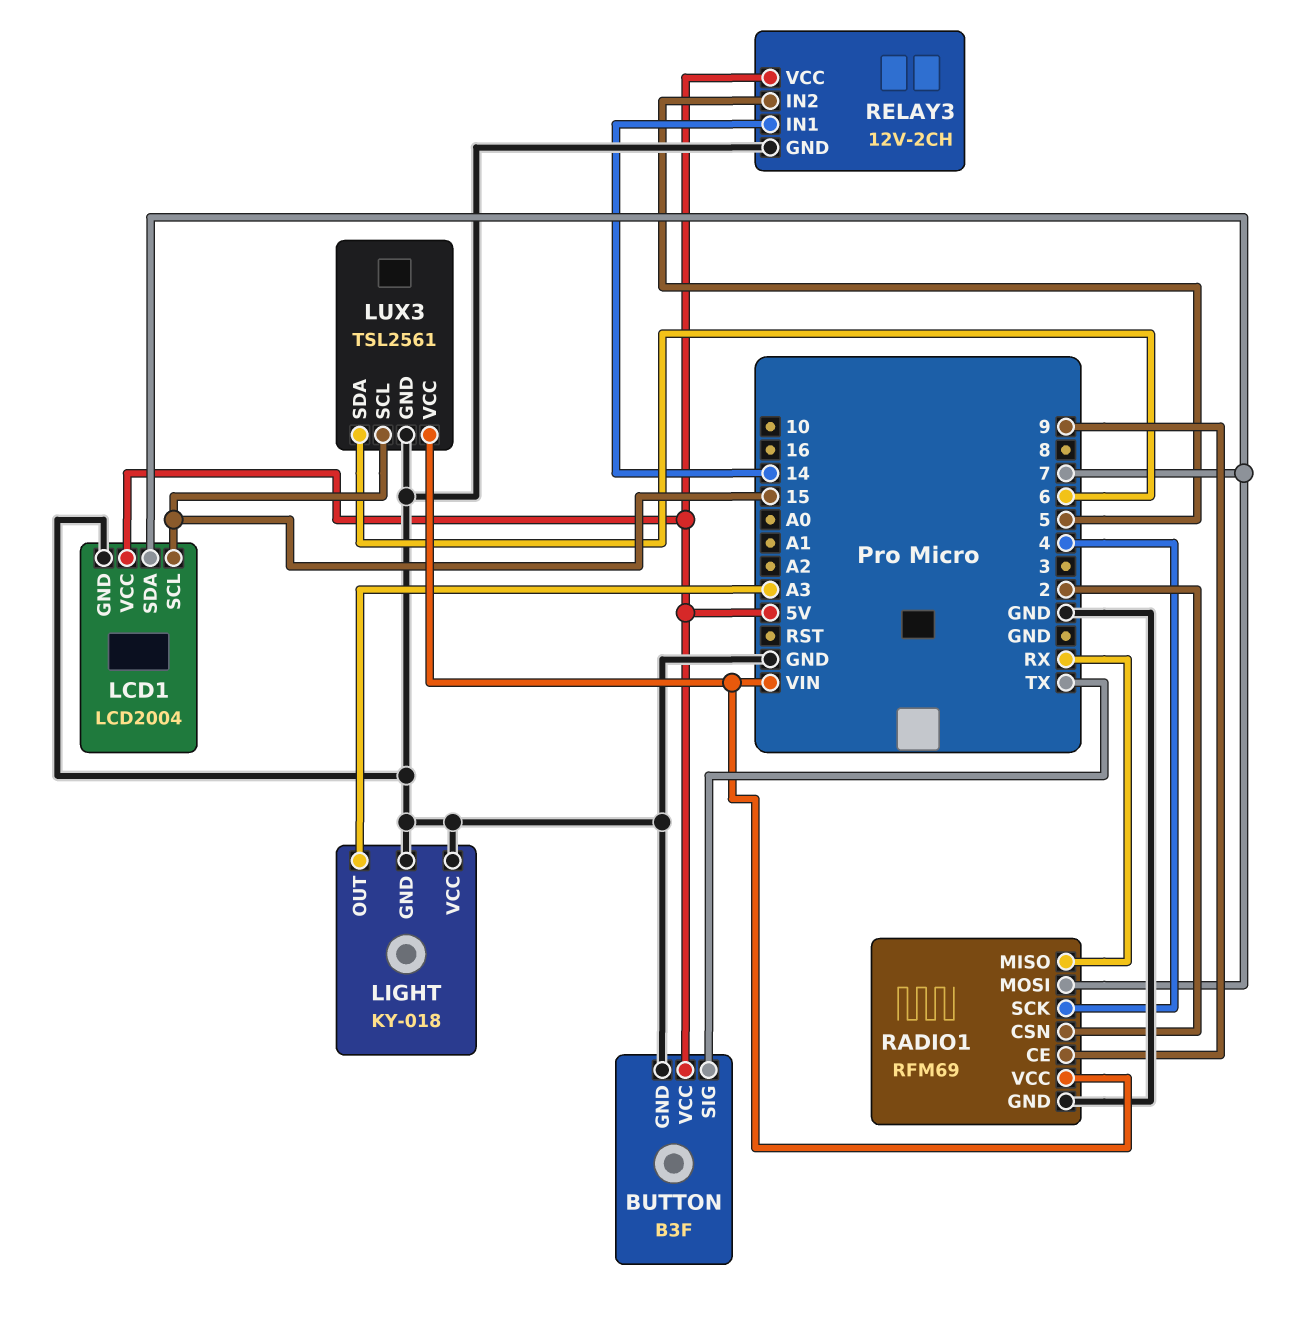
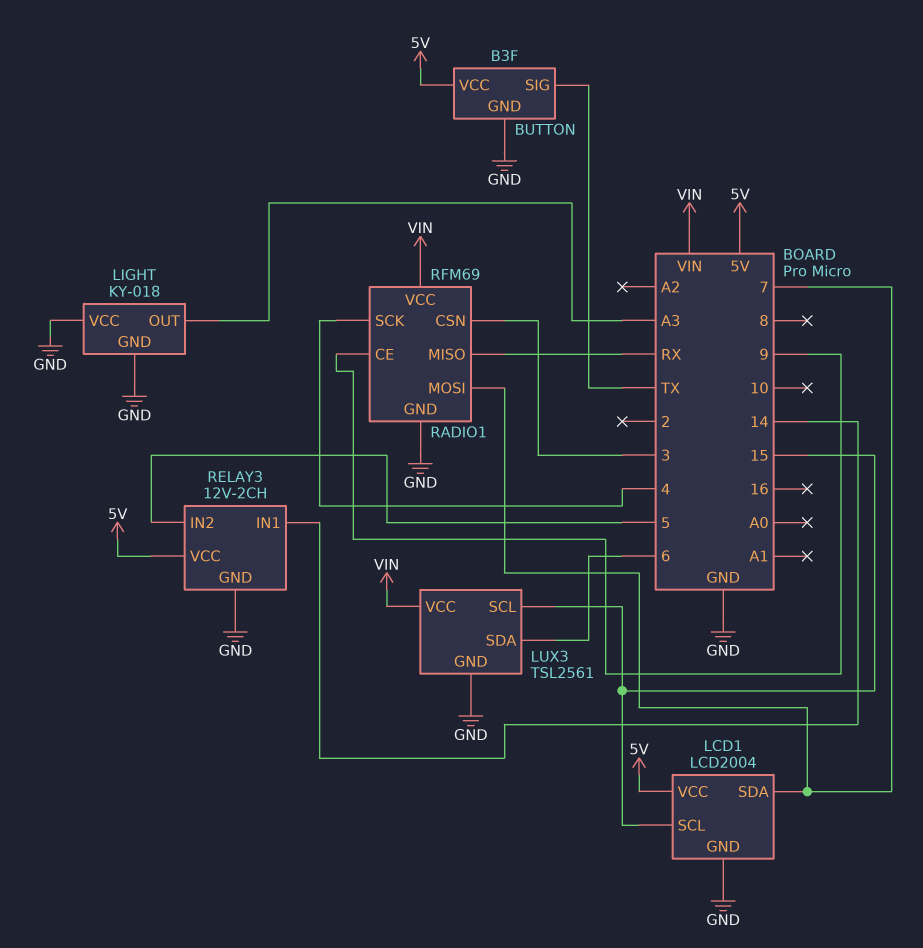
RADIO1 pin CSN: 2 -> 3

